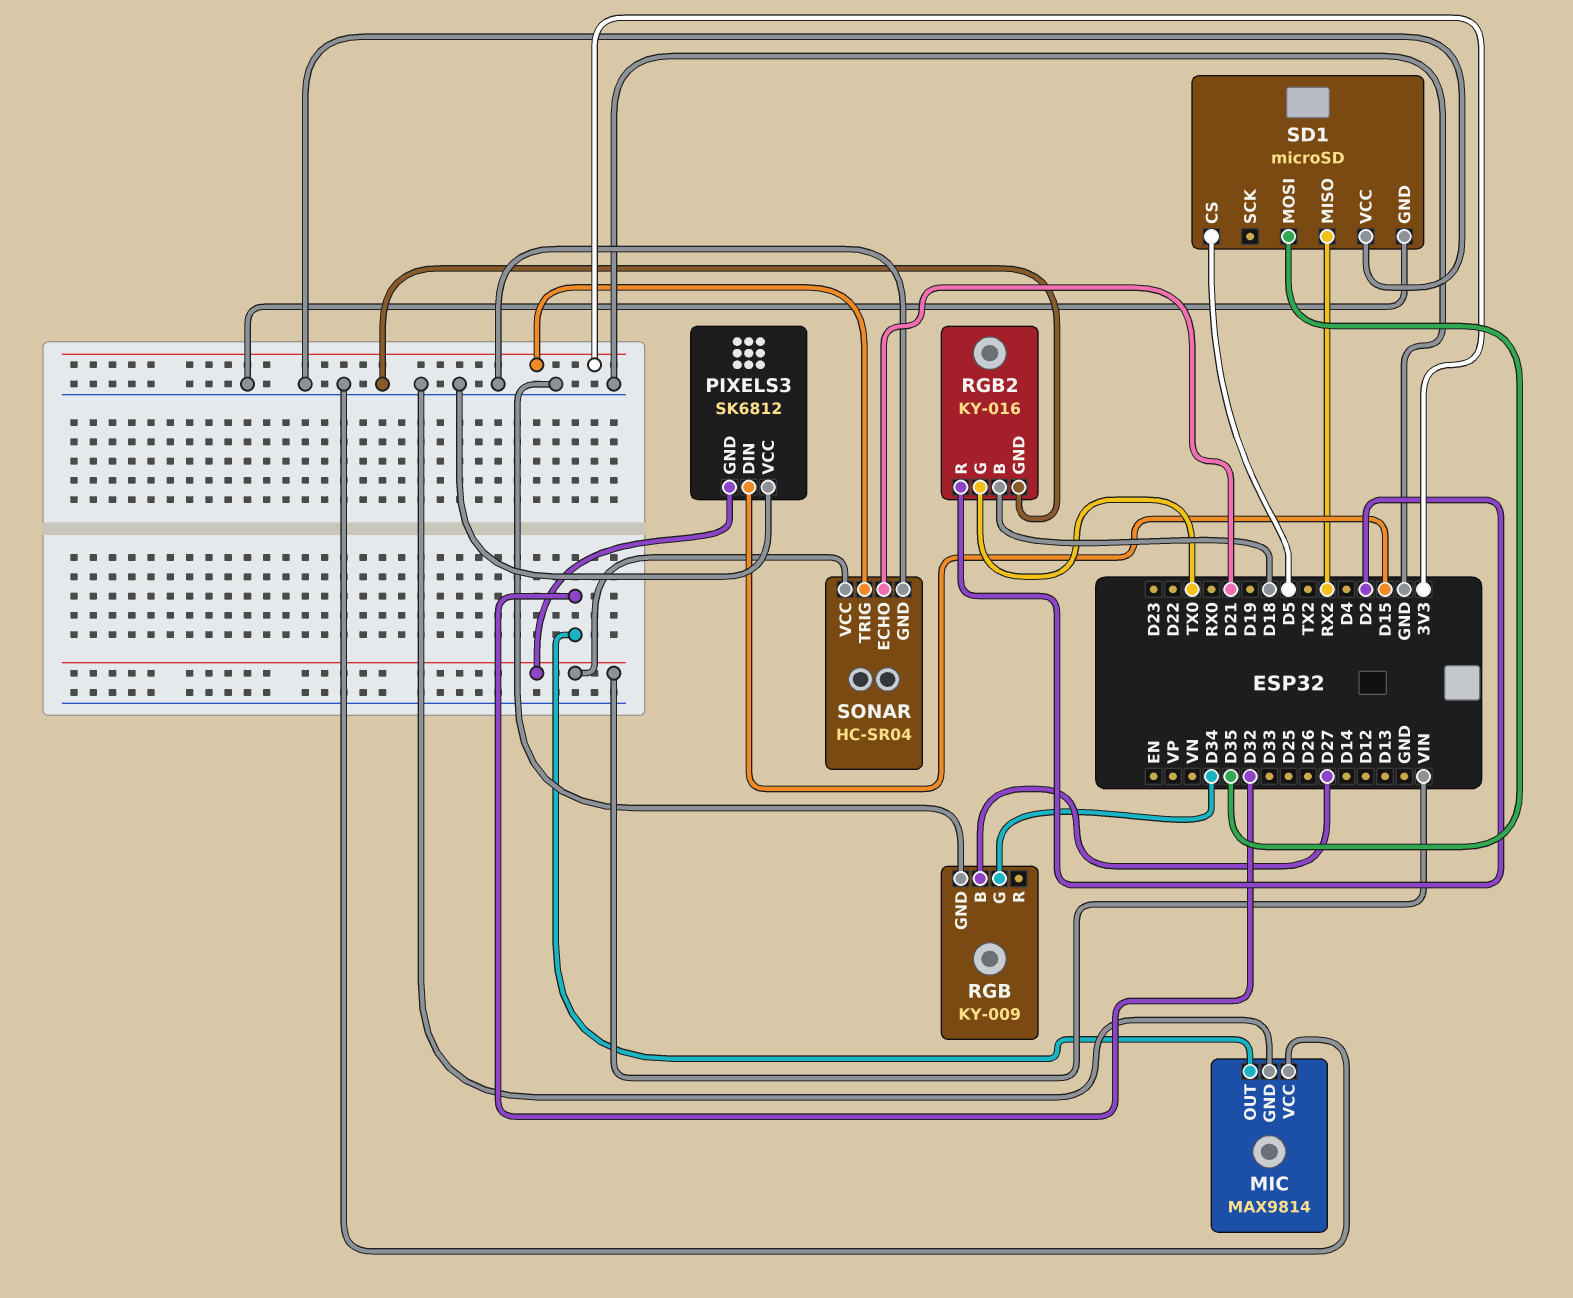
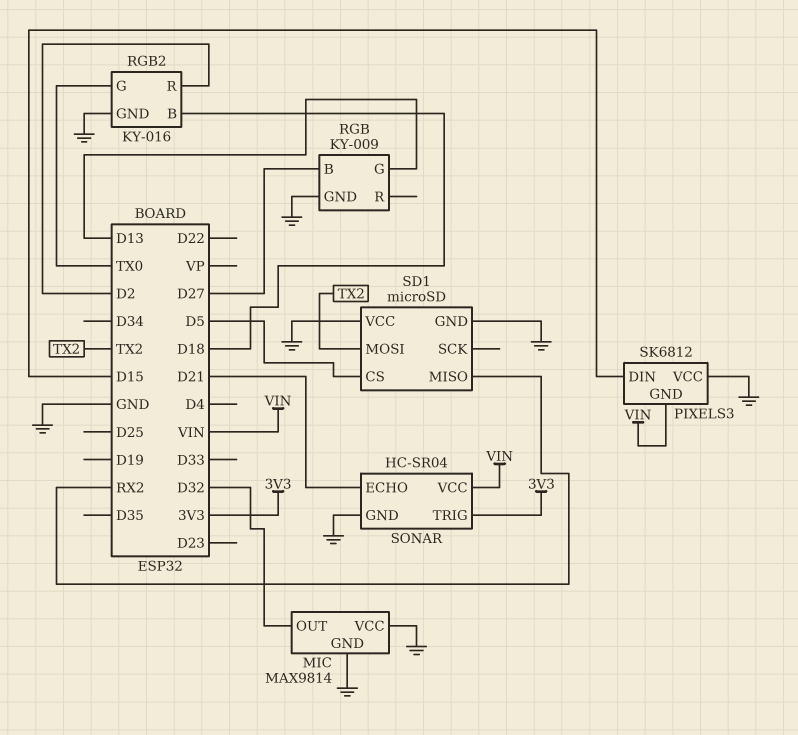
RGB pin G: D34 -> D13
SD1 pin MOSI: D35 -> TX2

